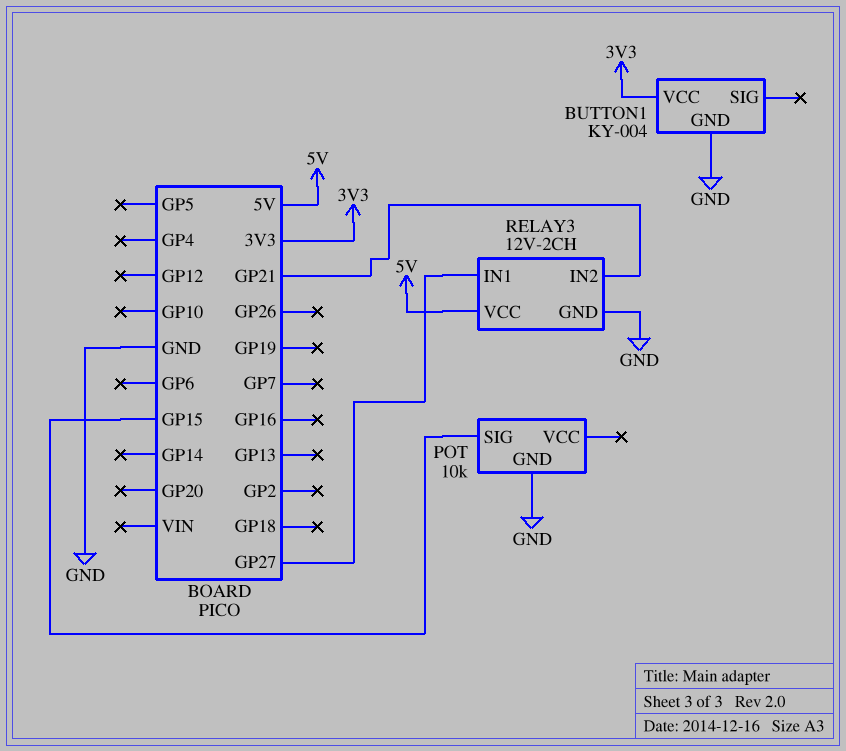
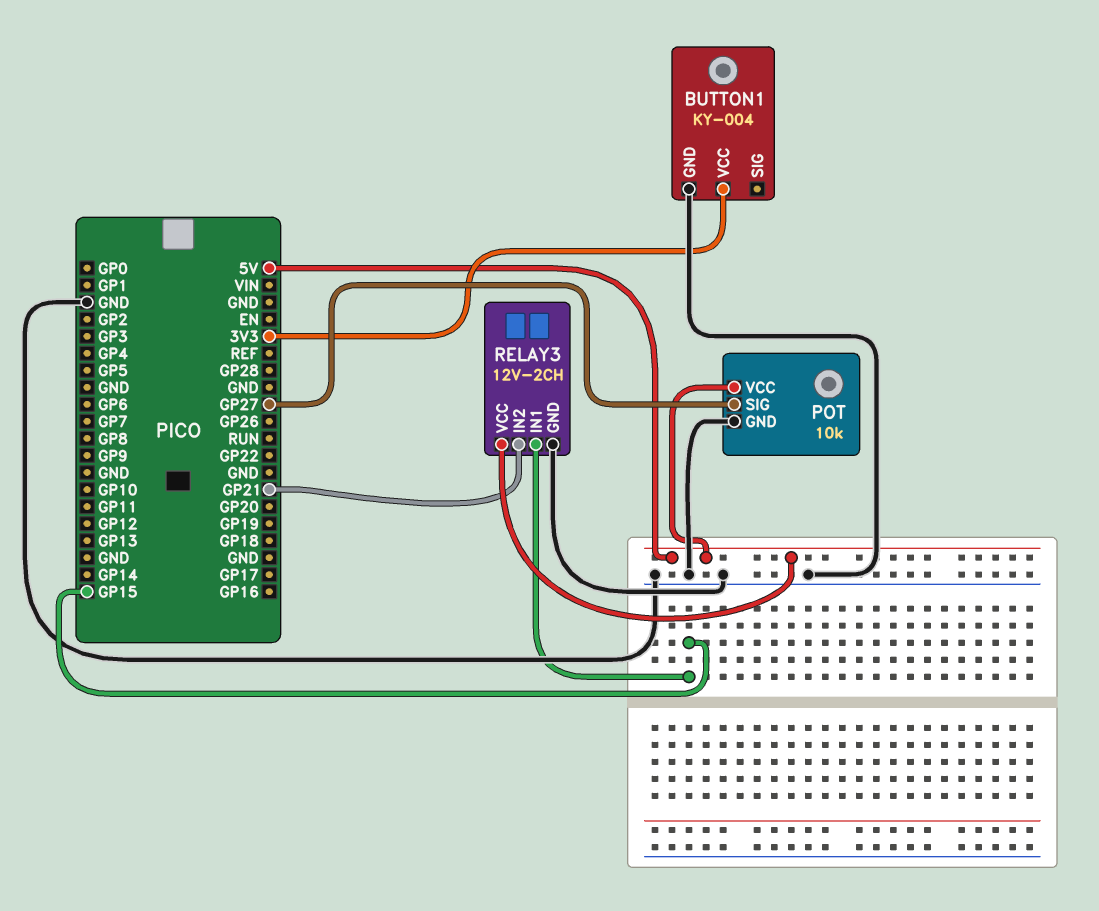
POT pin SIG: GP15 -> GP27
POT pin VCC: none -> 5V
RELAY3 pin IN1: GP27 -> GP15

